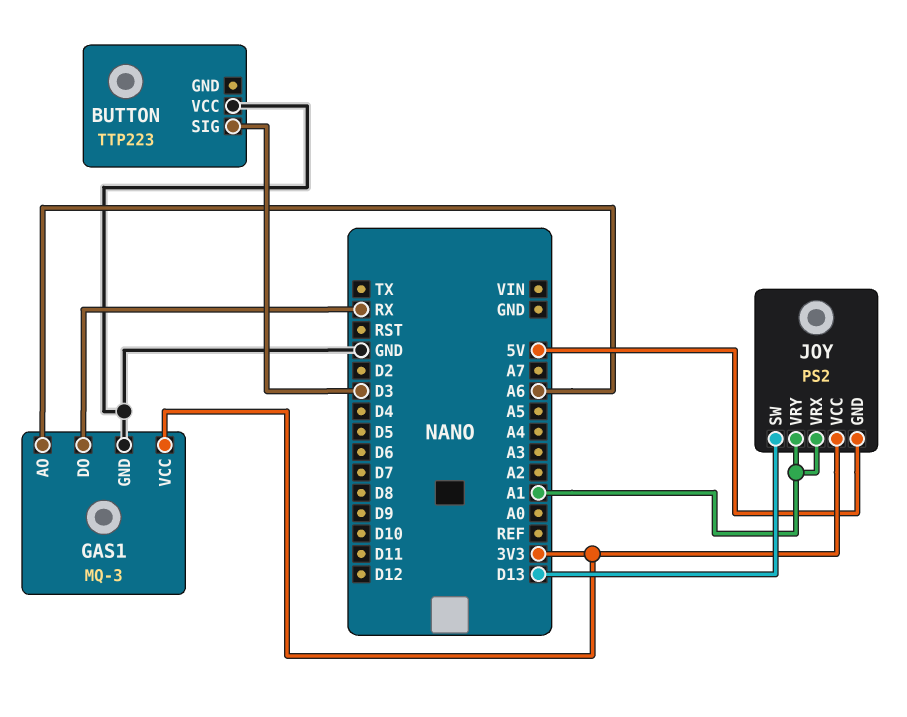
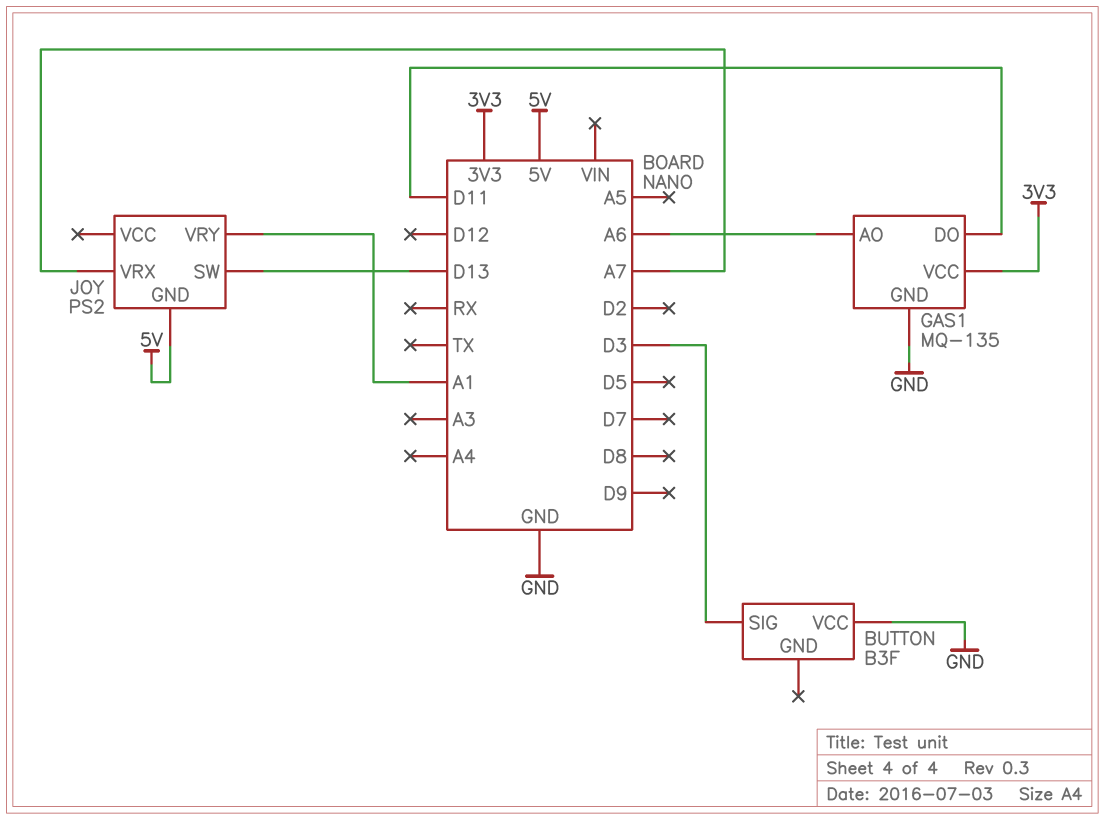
BUTTON: TTP223 -> B3F
GAS1: MQ-3 -> MQ-135
GAS1 pin DO: RX -> D11
JOY pin VCC: 3V3 -> none
JOY pin VRX: A1 -> A7

